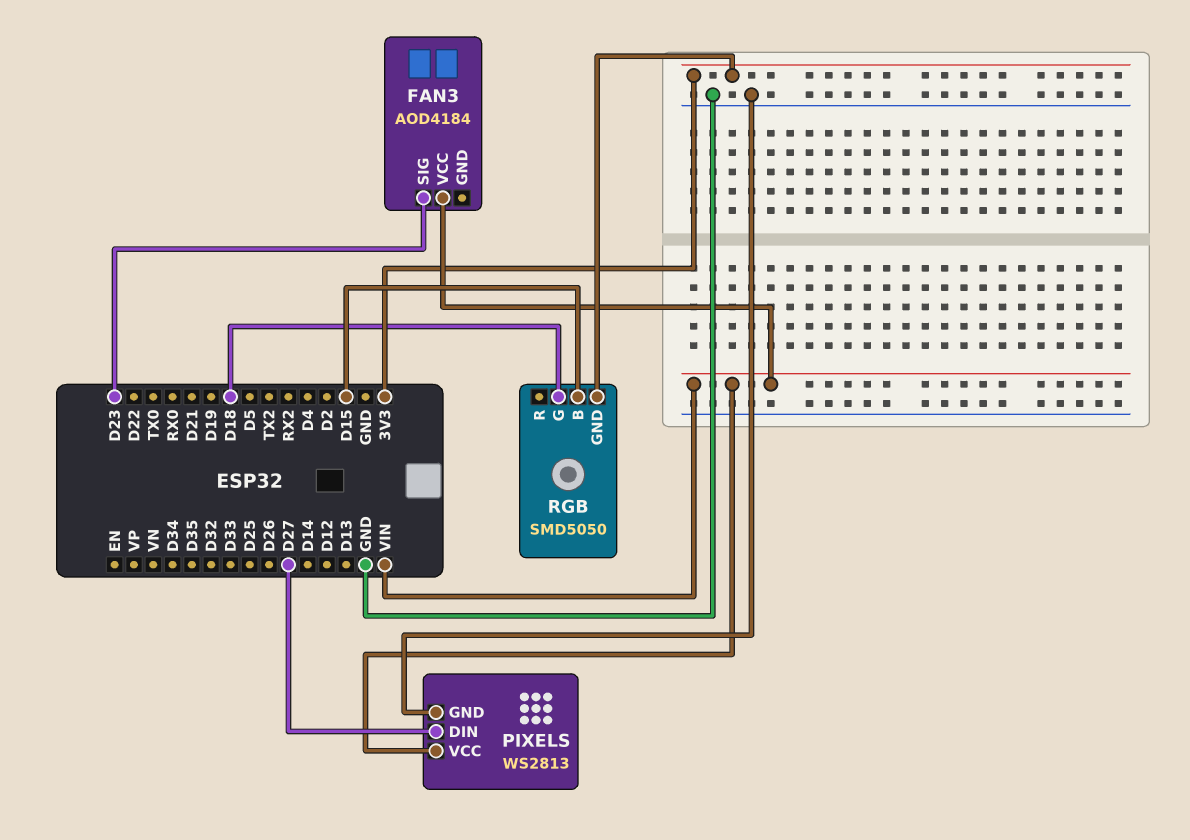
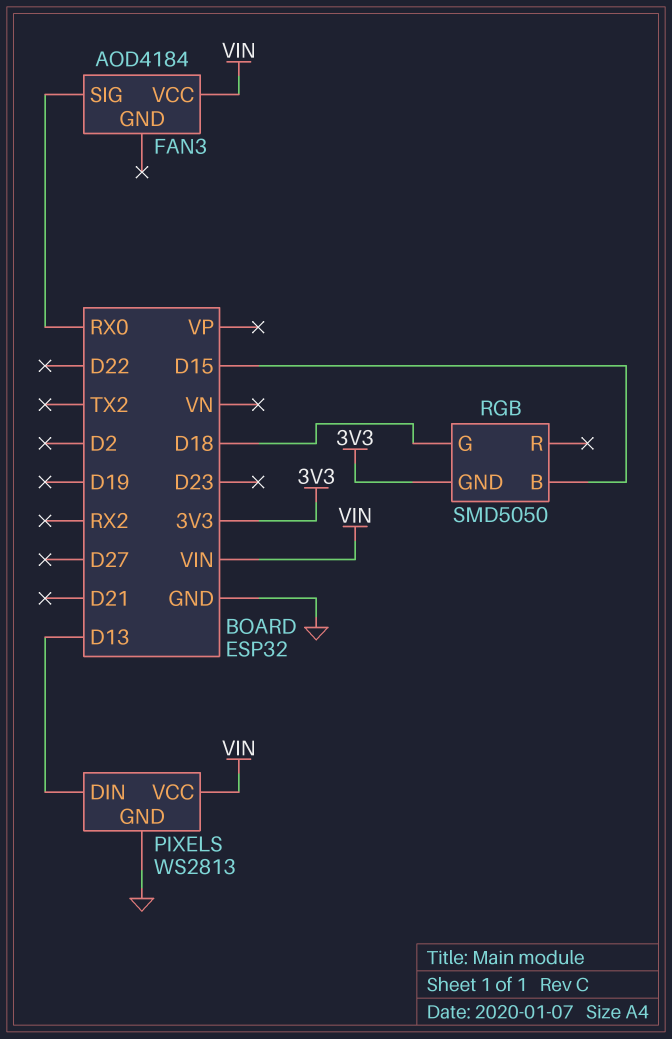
FAN3 pin SIG: D23 -> RX0
PIXELS pin DIN: D27 -> D13

